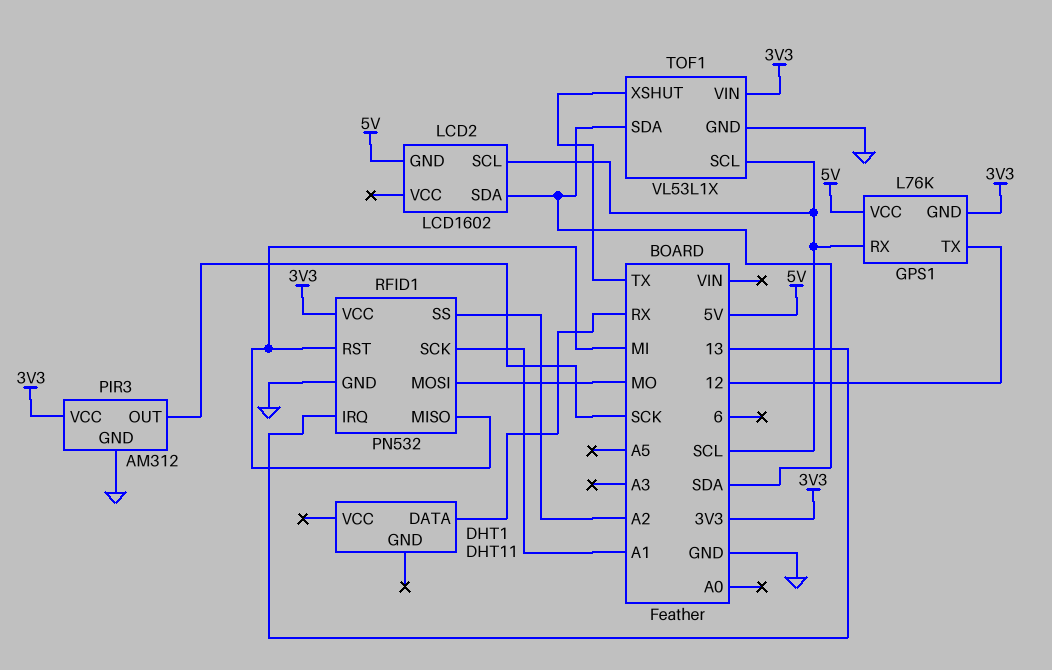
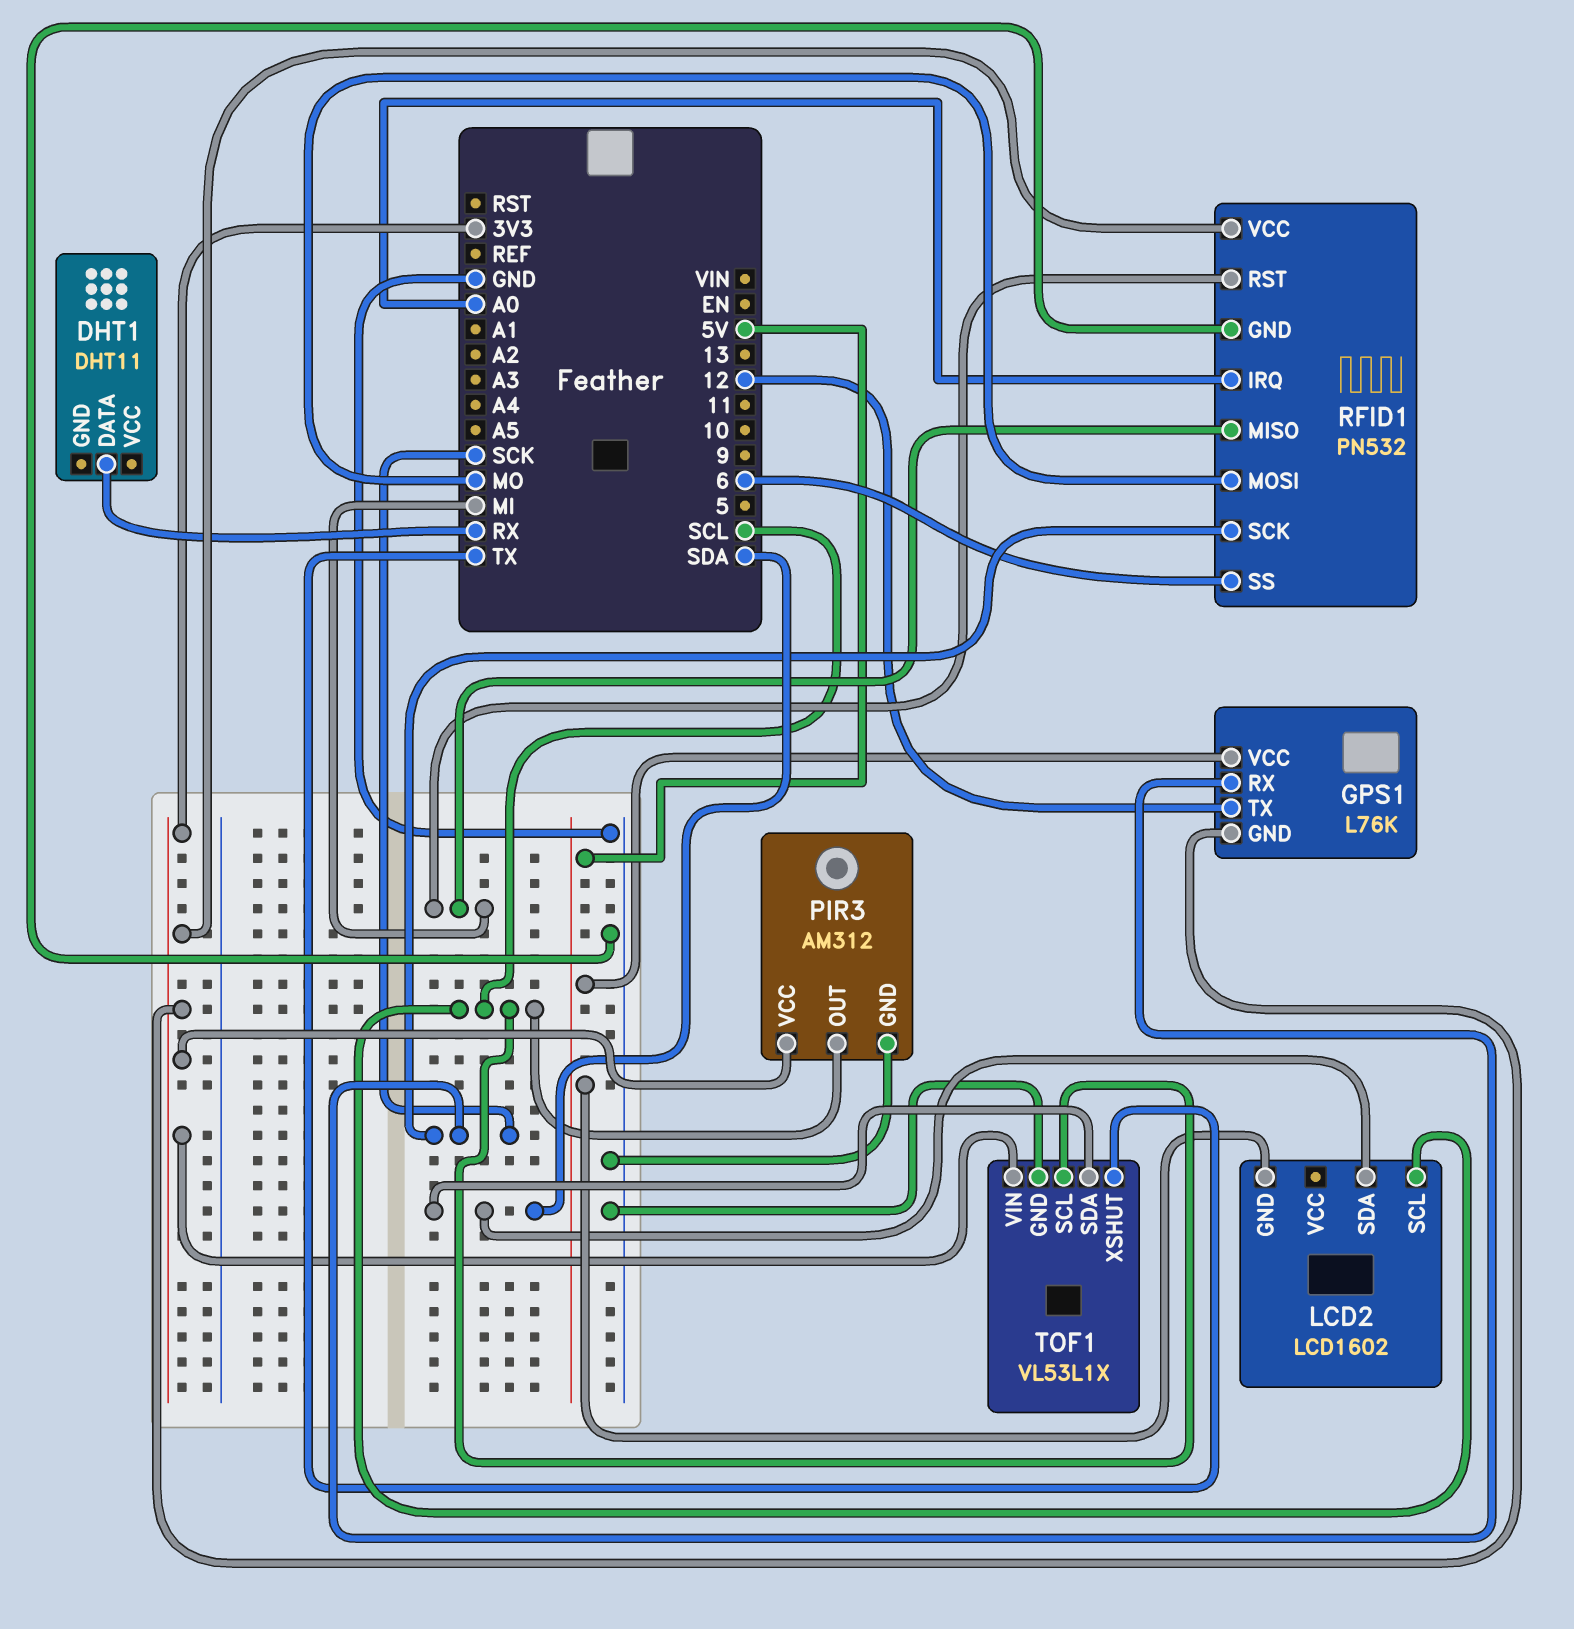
GPS1 pin RX: SCL -> SCK
PIR3 pin OUT: SCK -> SCL
RFID1 pin IRQ: 13 -> A0
RFID1 pin SCK: A1 -> SCK
RFID1 pin SS: A2 -> 6

